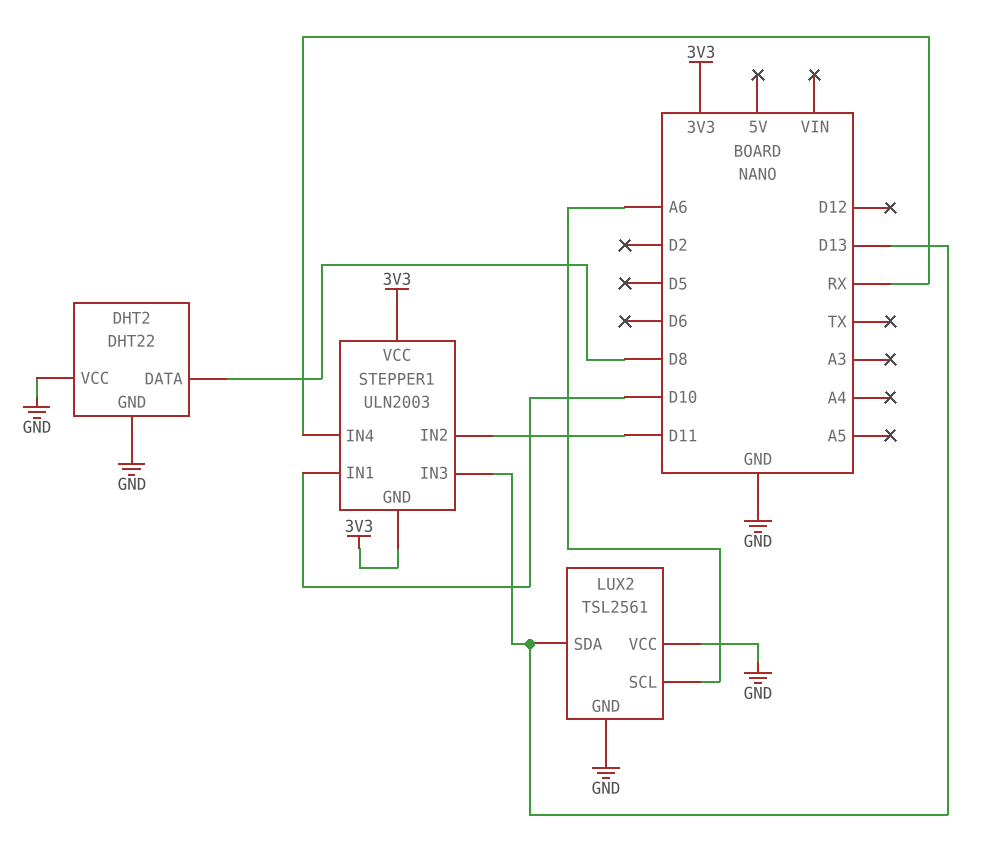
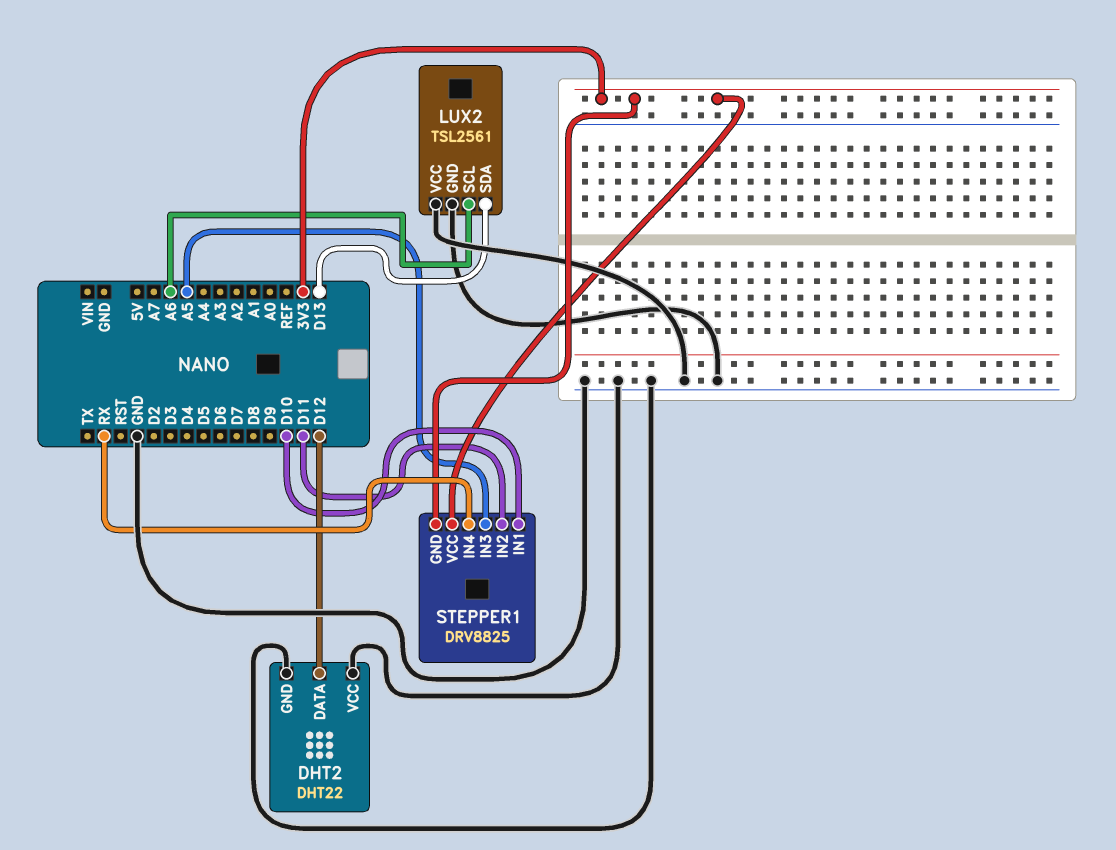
DHT2 pin DATA: D8 -> D12
STEPPER1: ULN2003 -> DRV8825
STEPPER1 pin IN3: D13 -> A5

